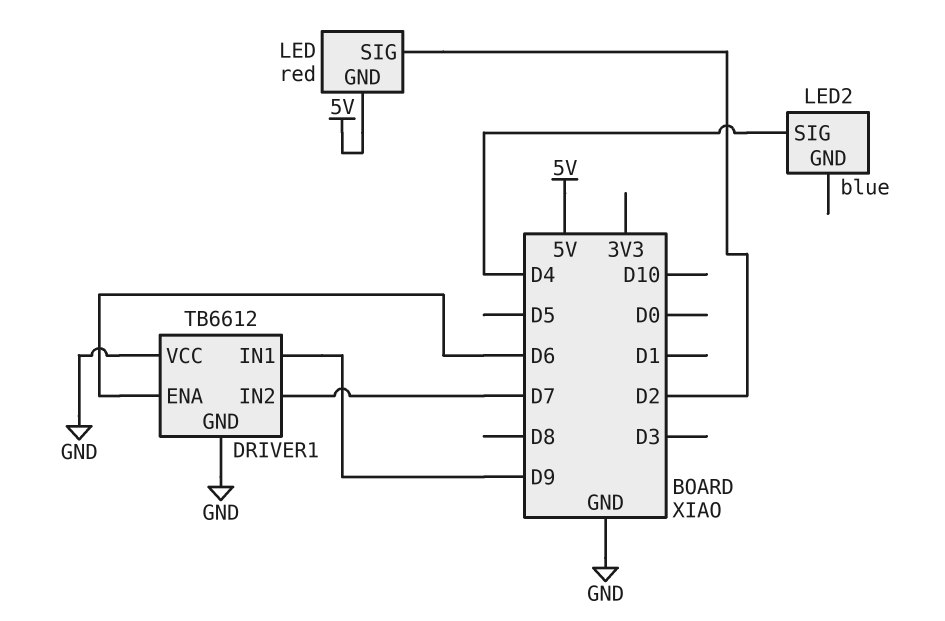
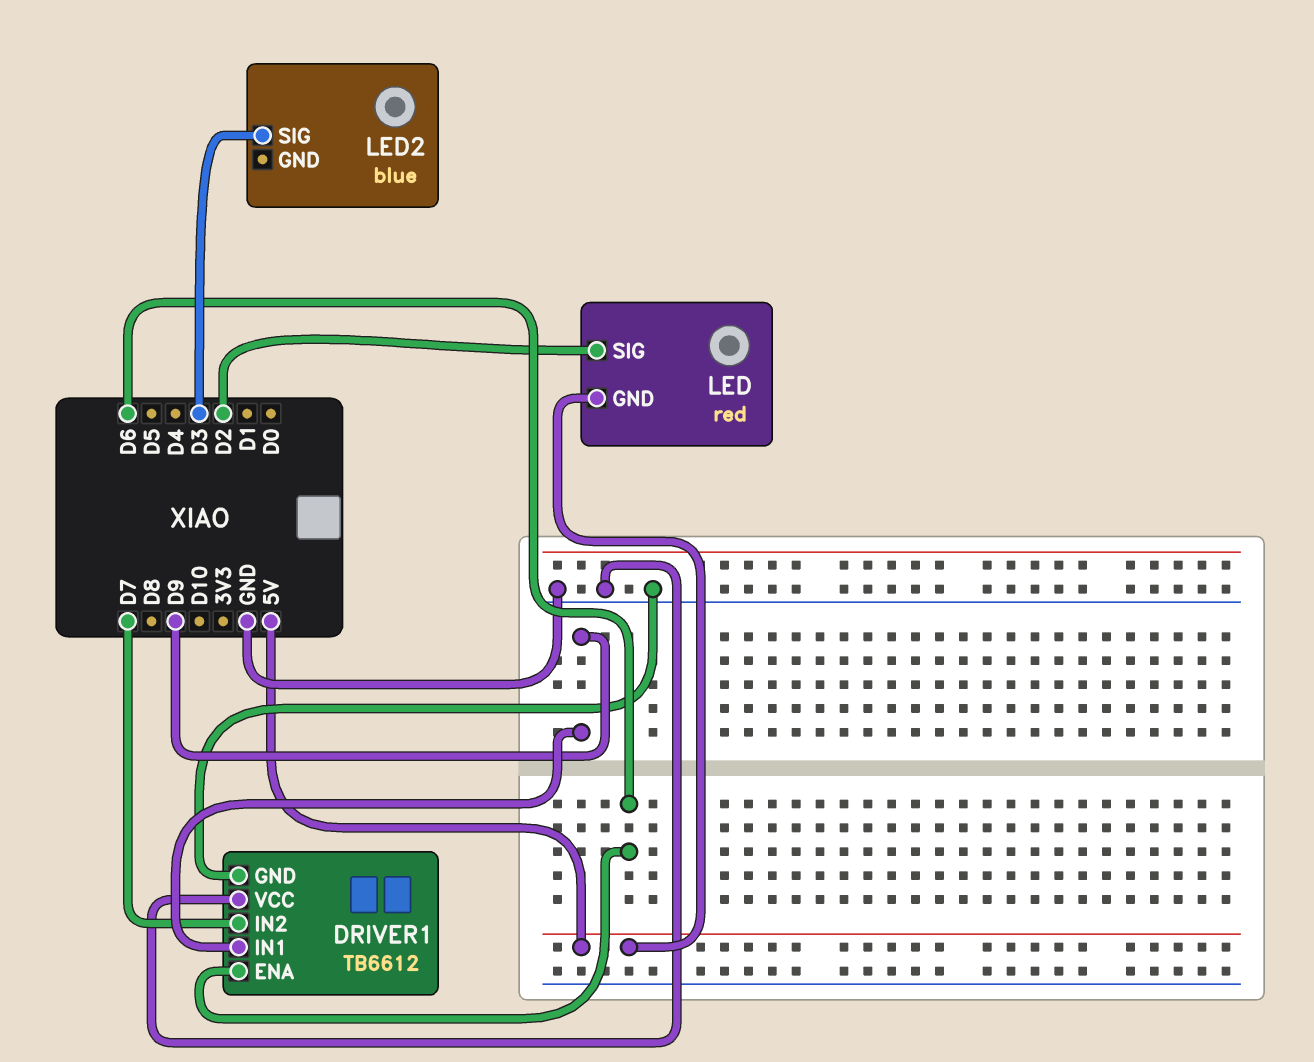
LED2 pin SIG: D4 -> D3

